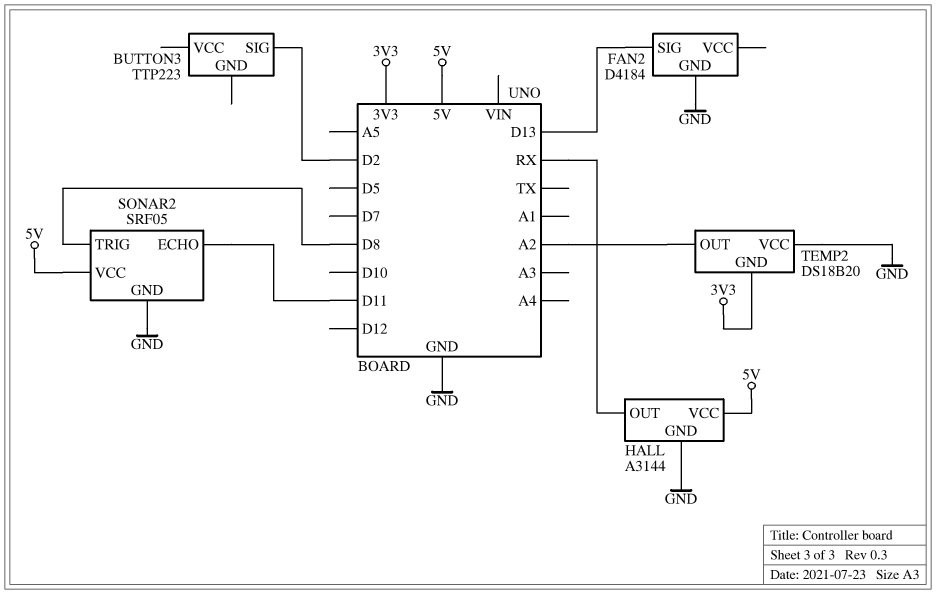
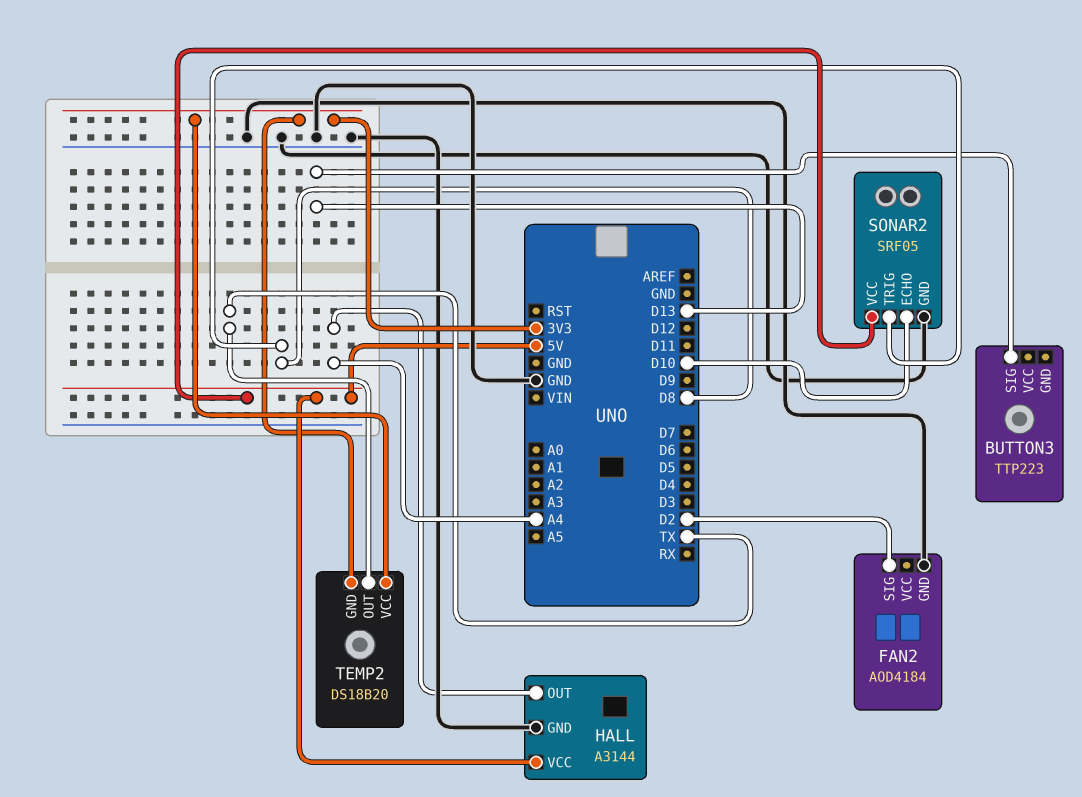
BUTTON3 pin SIG: D2 -> D13
FAN2: D4184 -> AOD4184
FAN2 pin SIG: D13 -> D2
HALL pin OUT: RX -> A4
SONAR2 pin ECHO: D11 -> D10
TEMP2 pin OUT: A2 -> TX
TEMP2 pin VCC: GND -> 3V3

